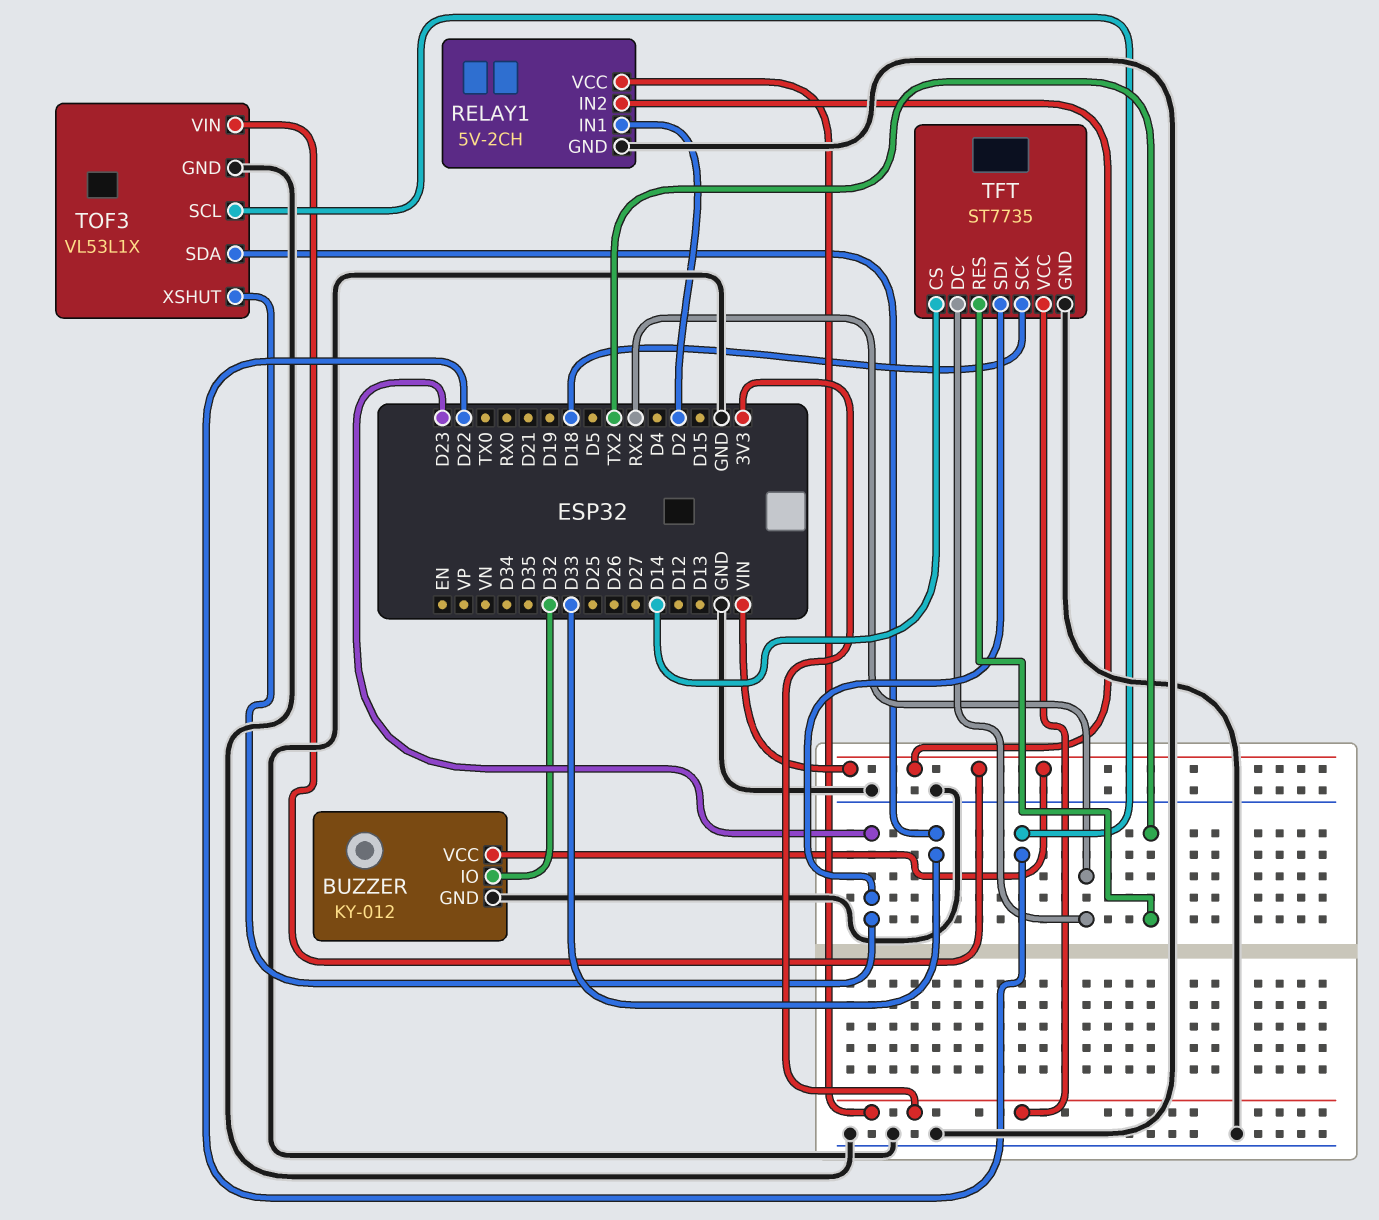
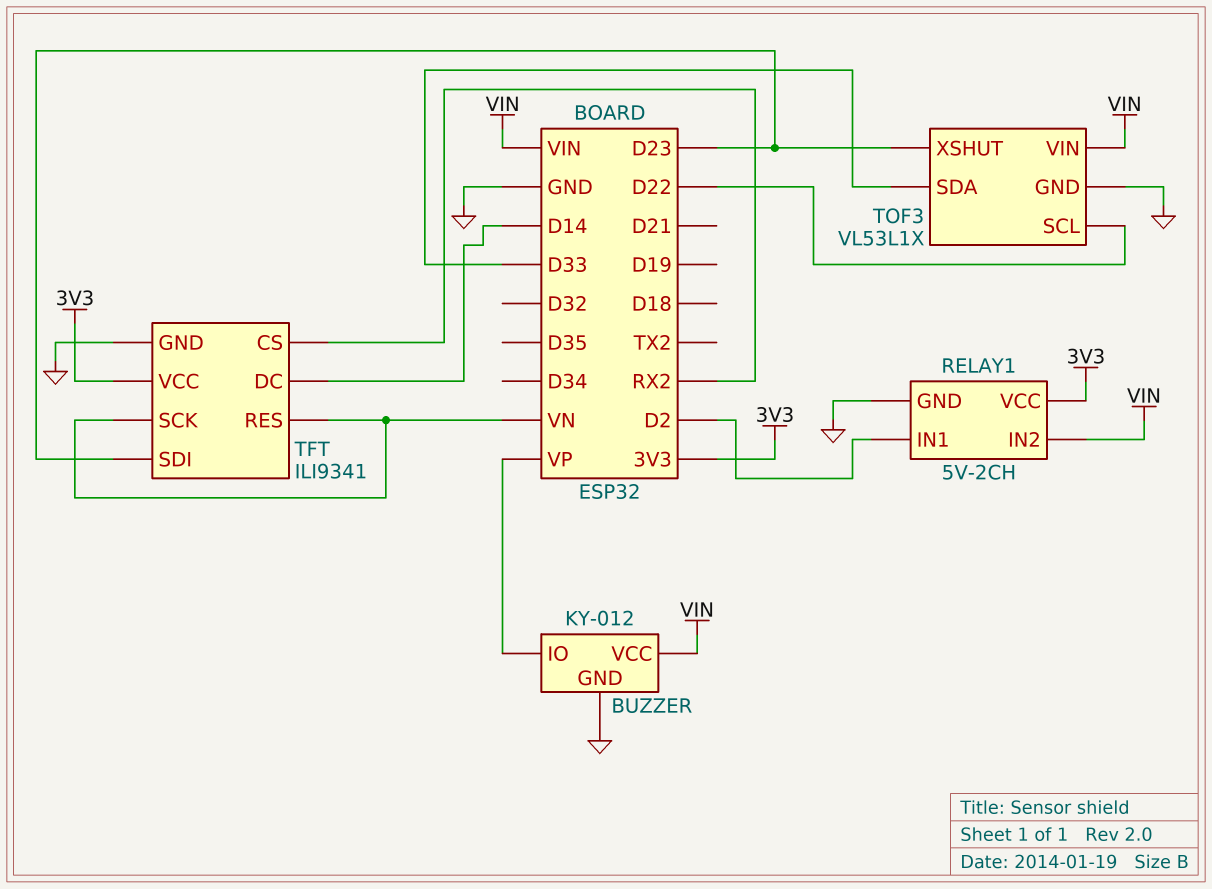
BUZZER pin IO: D32 -> VP
TFT: ST7735 -> ILI9341
TFT pin CS: D14 -> RX2
TFT pin DC: RX2 -> D14
TFT pin RES: TX2 -> VN
TFT pin SCK: D18 -> VN

